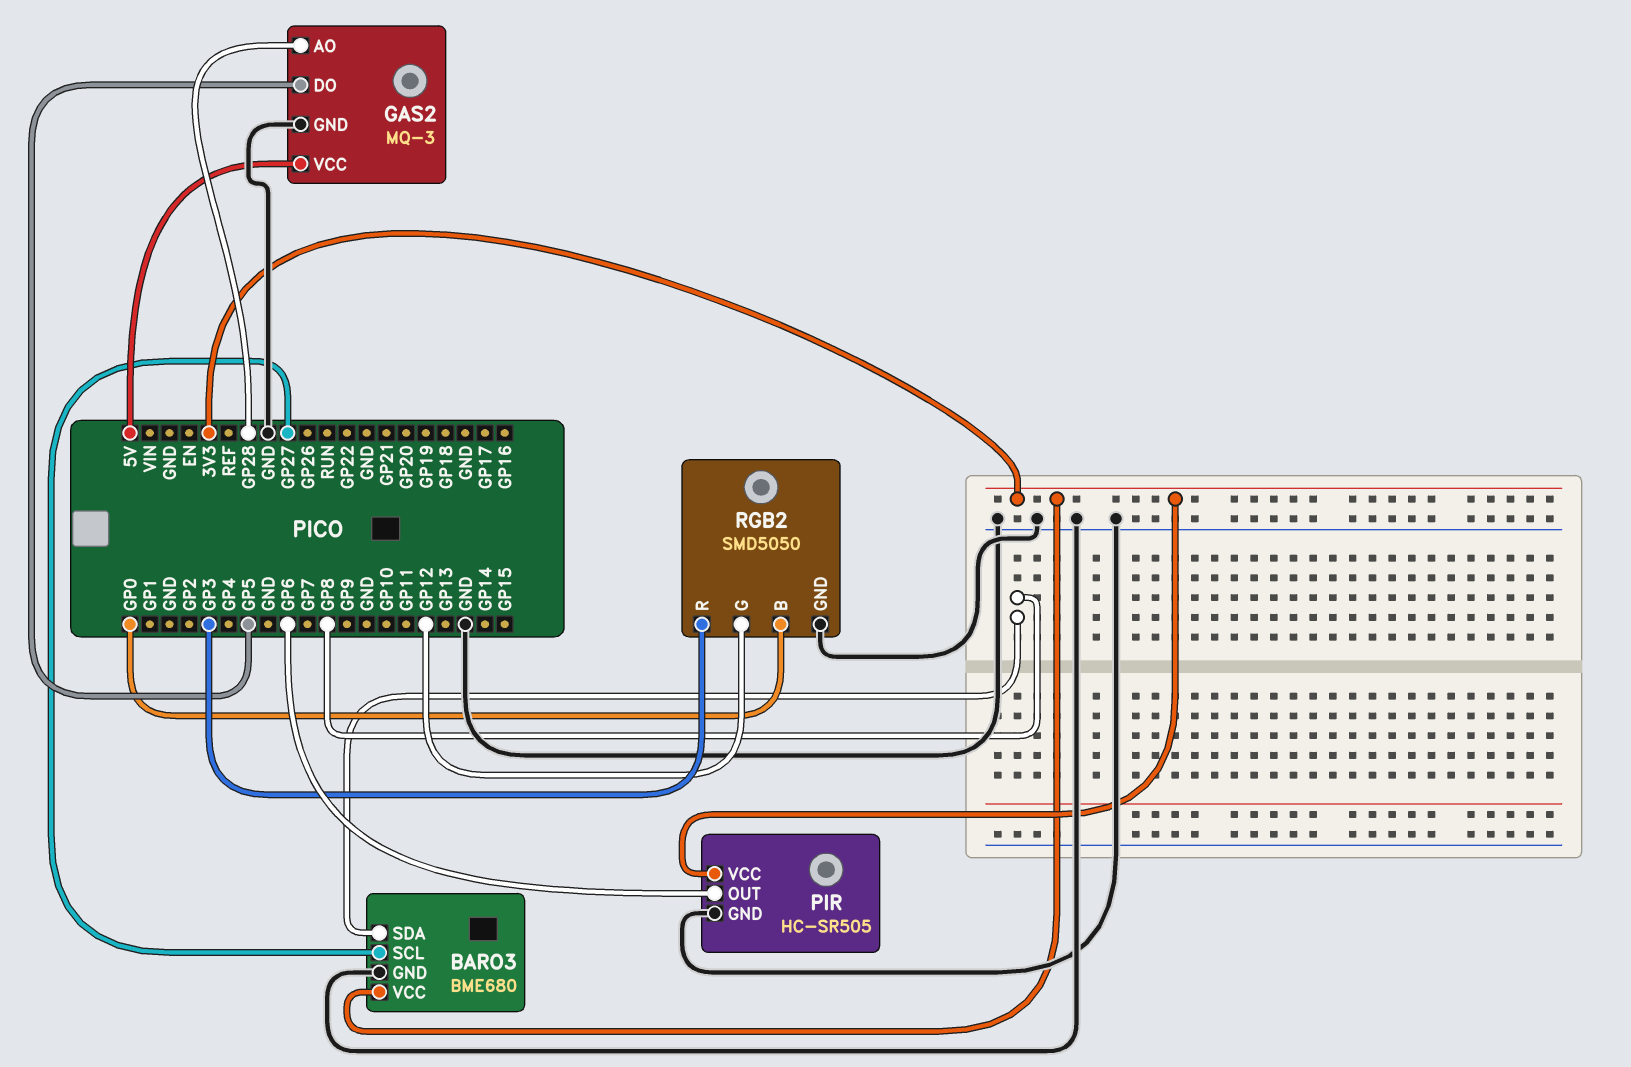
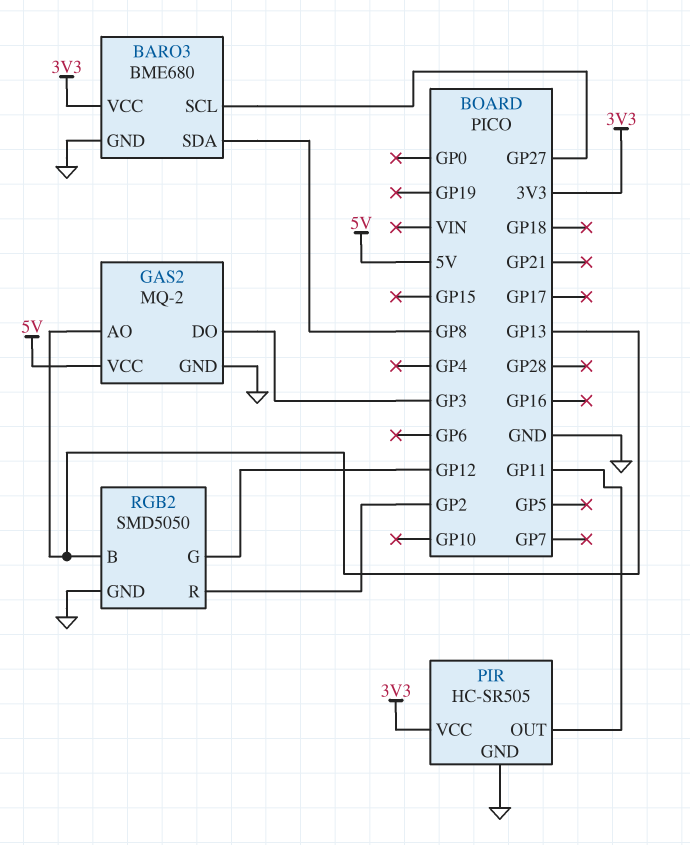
GAS2: MQ-3 -> MQ-2
GAS2 pin AO: GP28 -> GP13
GAS2 pin DO: GP5 -> GP3
PIR pin OUT: GP6 -> GP11
RGB2 pin B: GP0 -> GP13
RGB2 pin R: GP3 -> GP2

